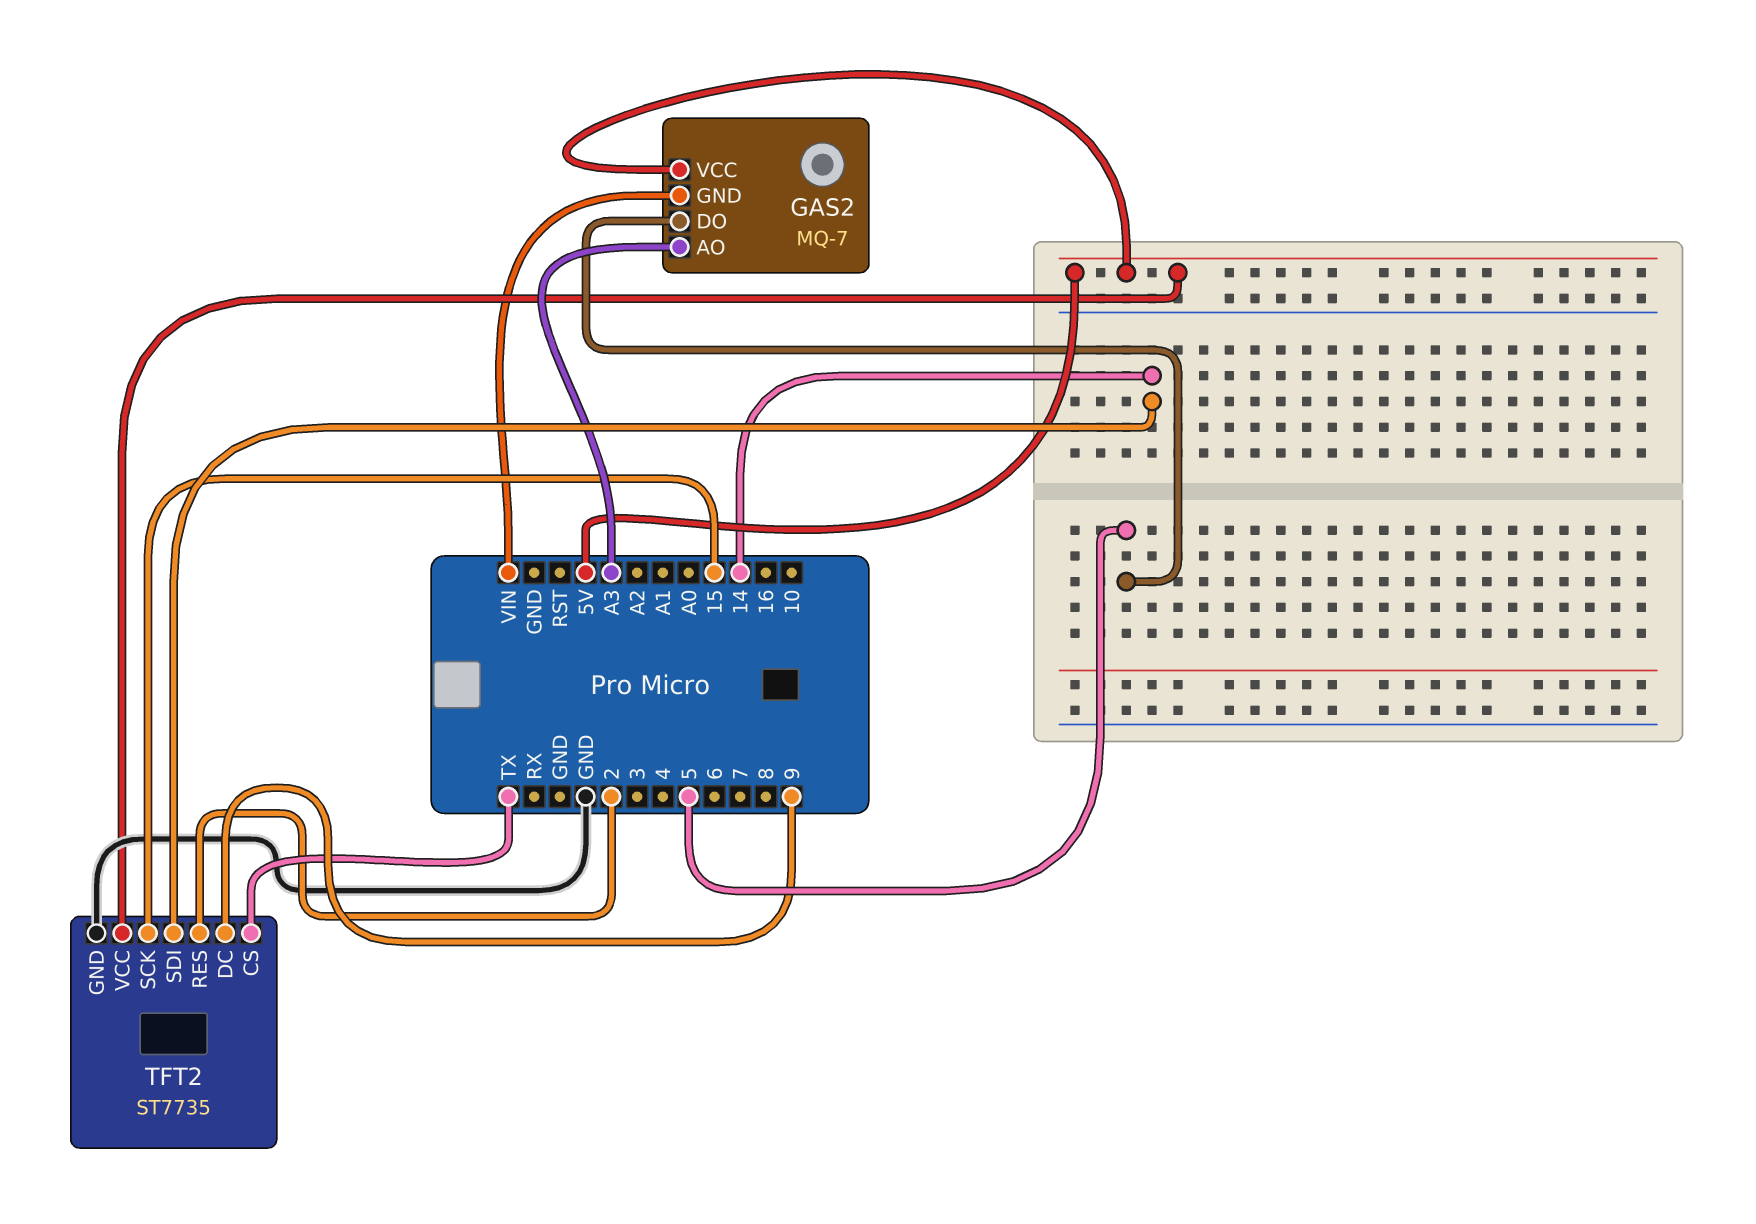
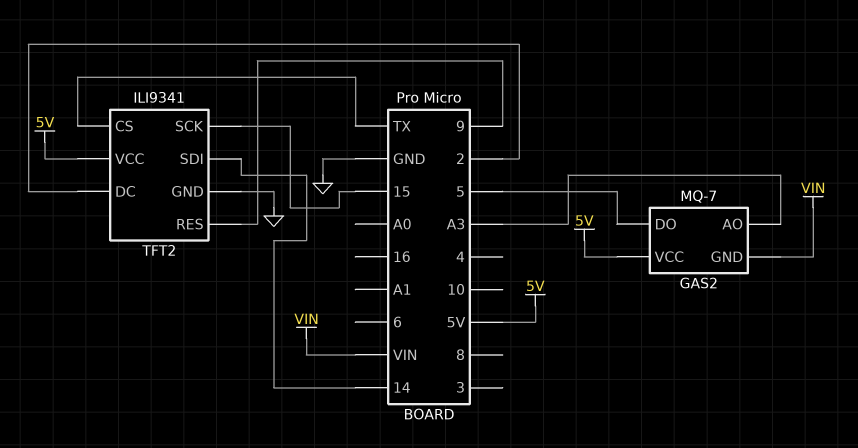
TFT2: ST7735 -> ILI9341
TFT2 pin DC: 9 -> 2
TFT2 pin RES: 2 -> 9

